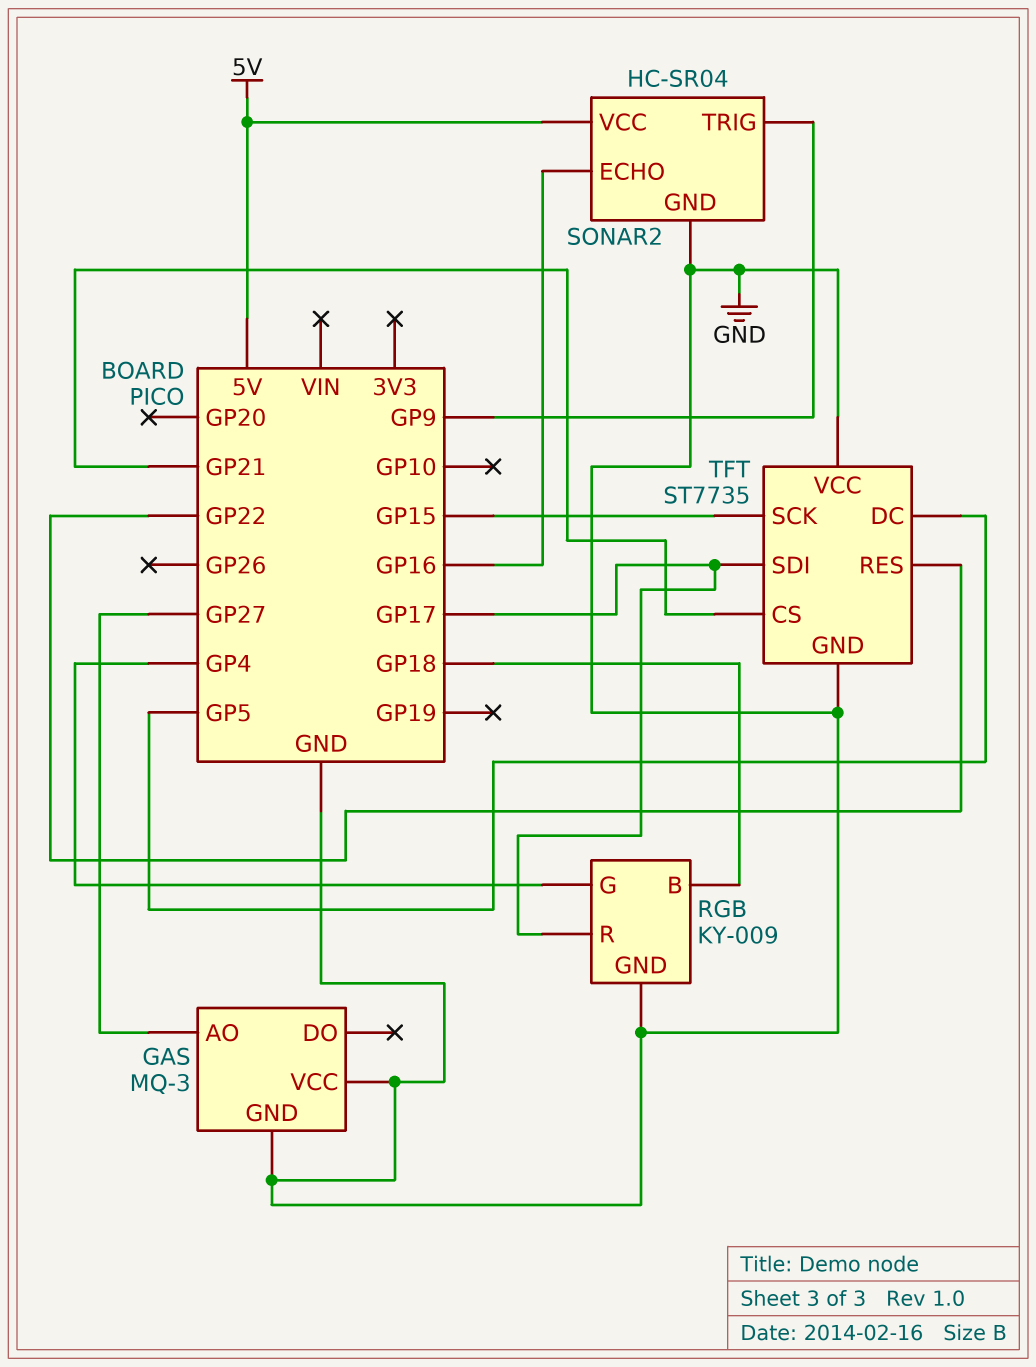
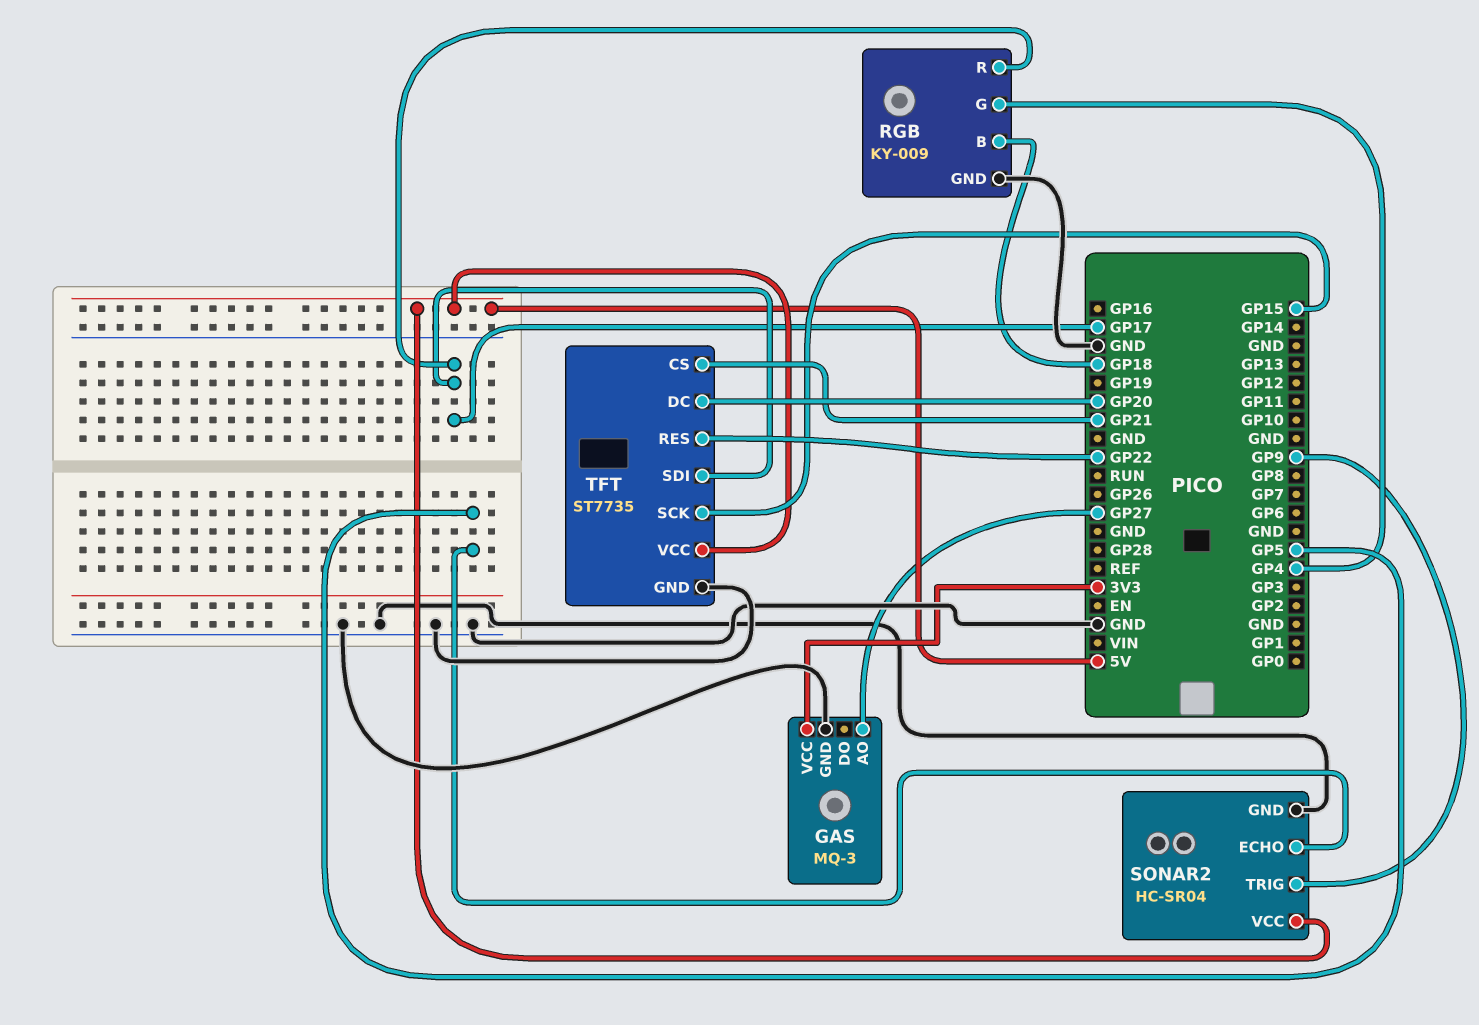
GAS pin VCC: GND -> 3V3
SONAR2 pin ECHO: GP16 -> GP5
TFT pin DC: GP5 -> GP20
TFT pin VCC: GND -> 5V

